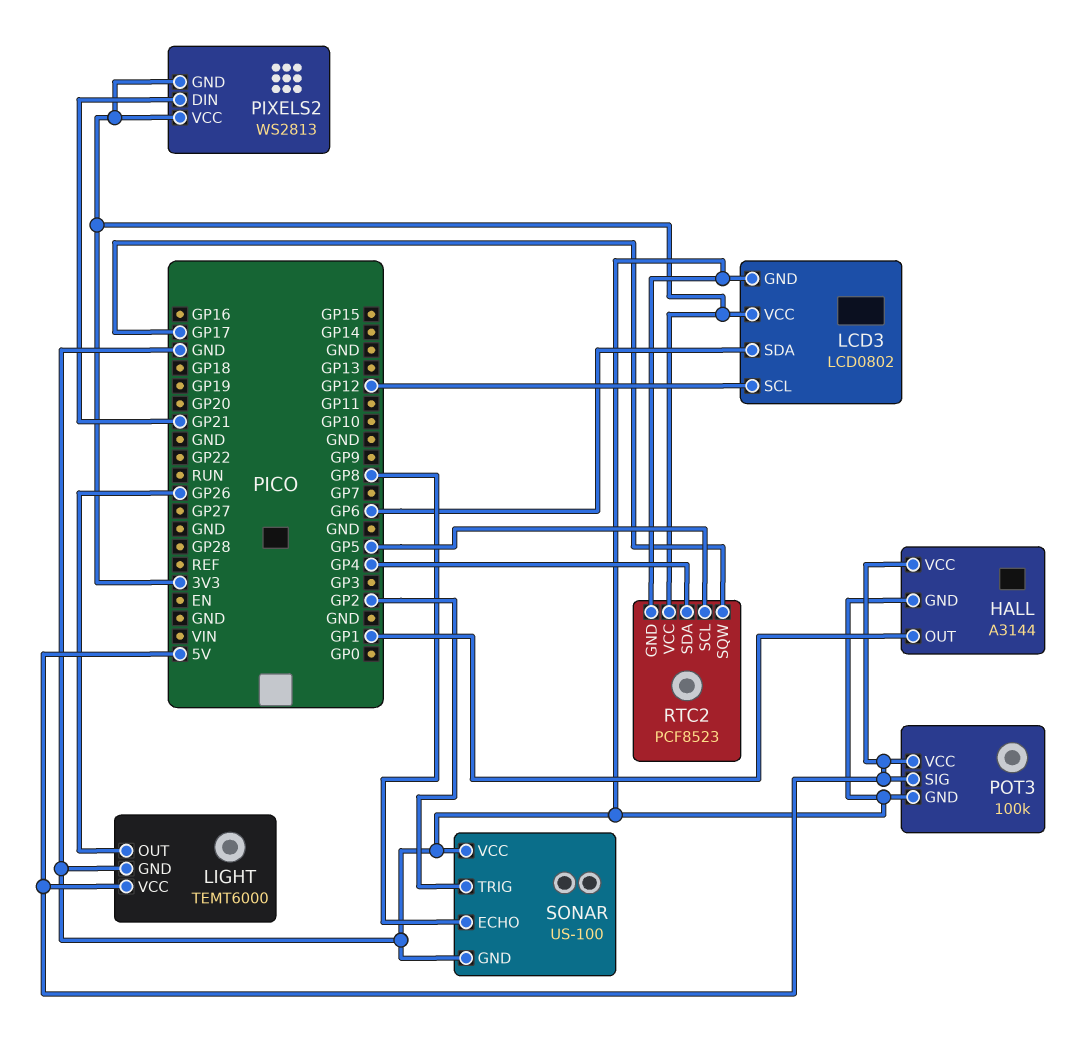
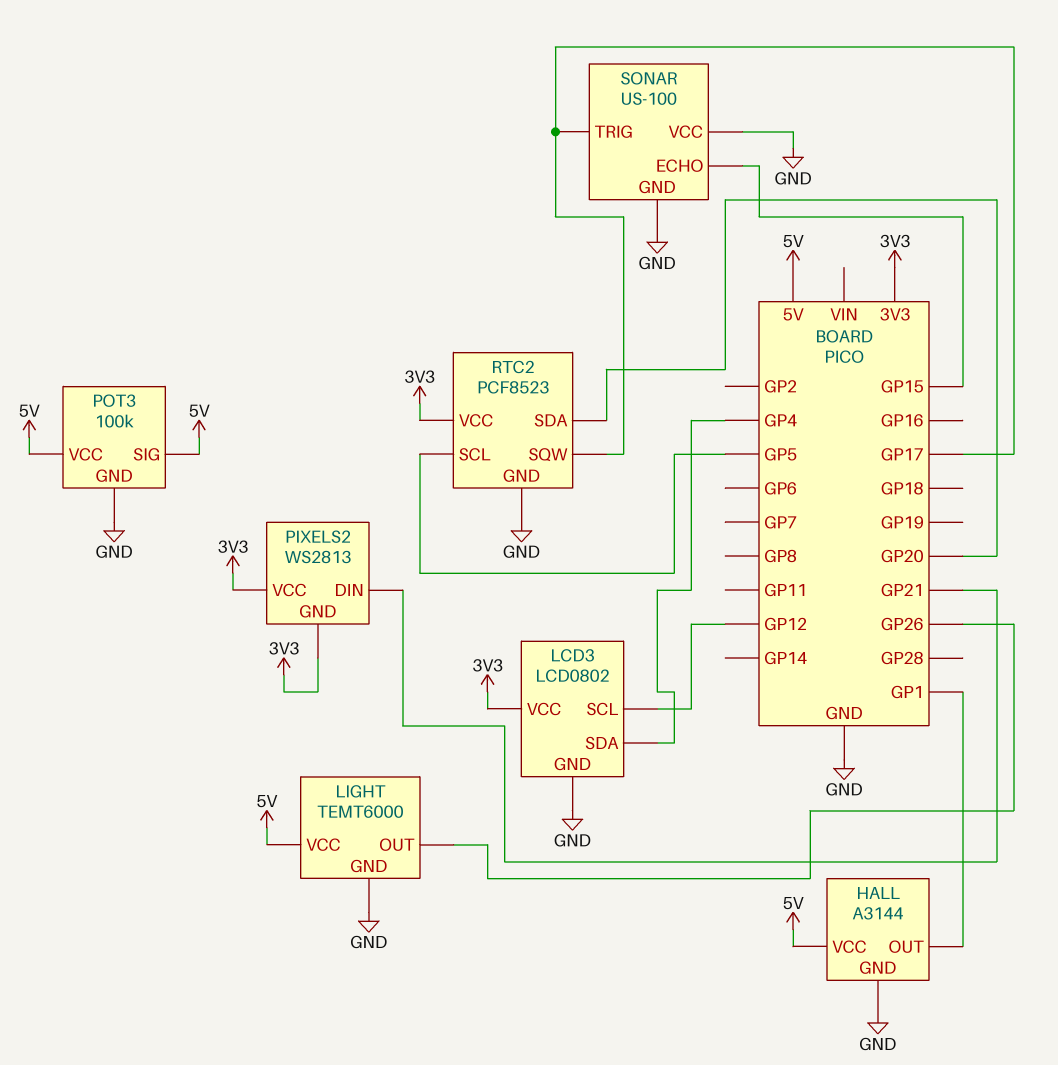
LCD3 pin SDA: GP6 -> GP4
RTC2 pin SDA: GP4 -> GP20
SONAR pin ECHO: GP8 -> GP15
SONAR pin TRIG: GP2 -> GP17

